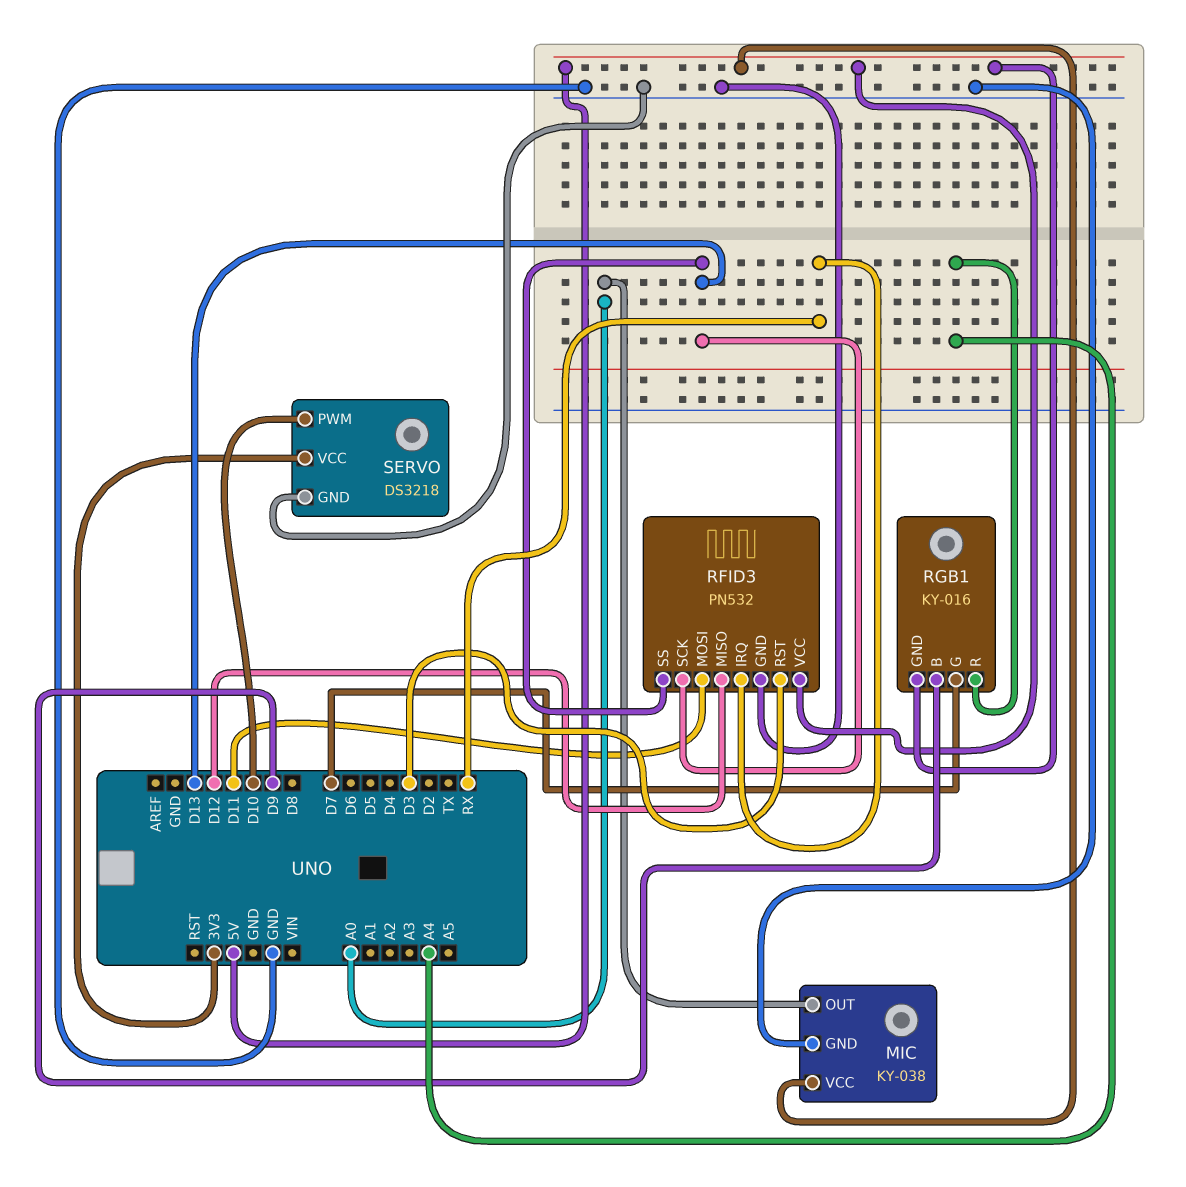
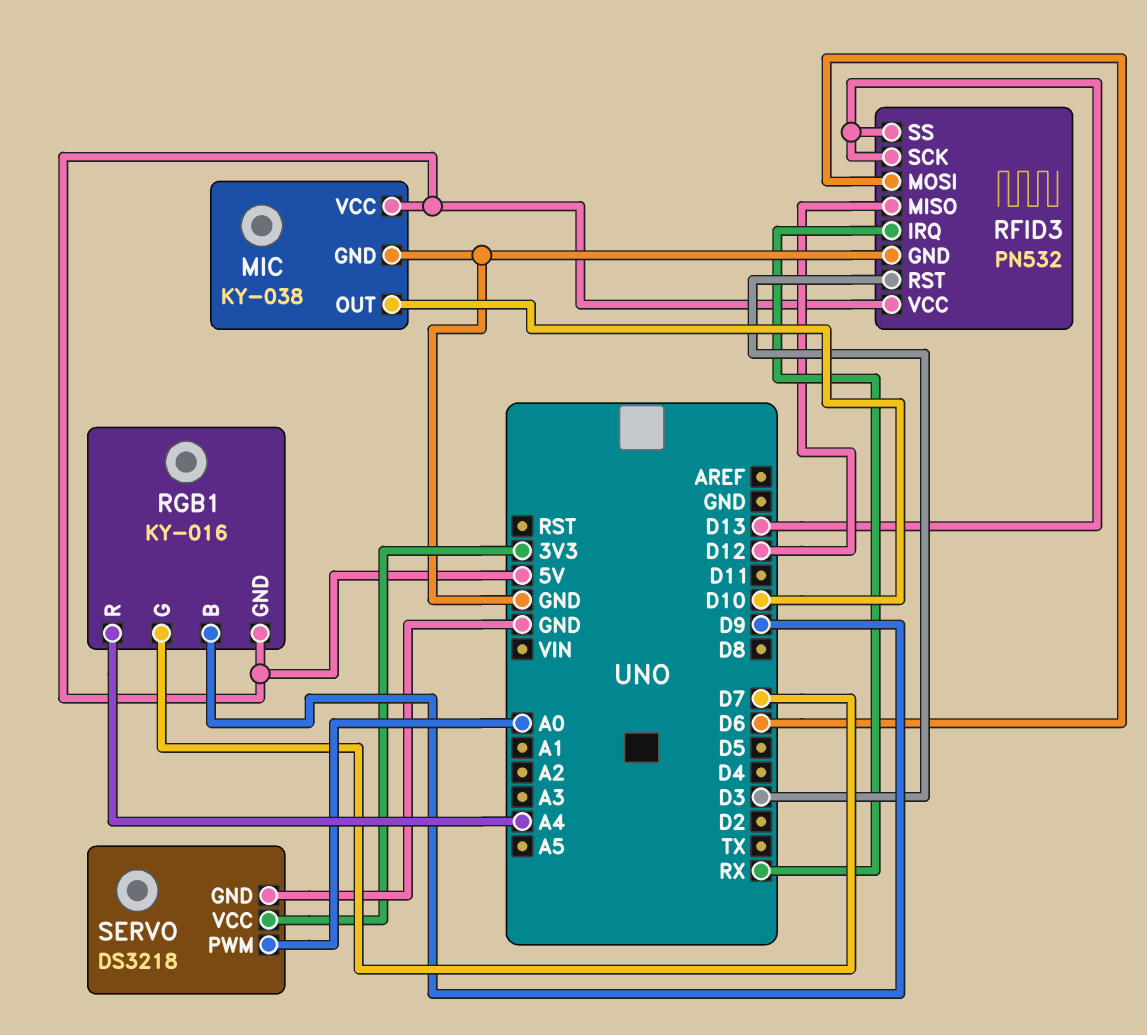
MIC pin OUT: A0 -> D10
RFID3 pin MOSI: D11 -> D6
SERVO pin PWM: D10 -> A0

